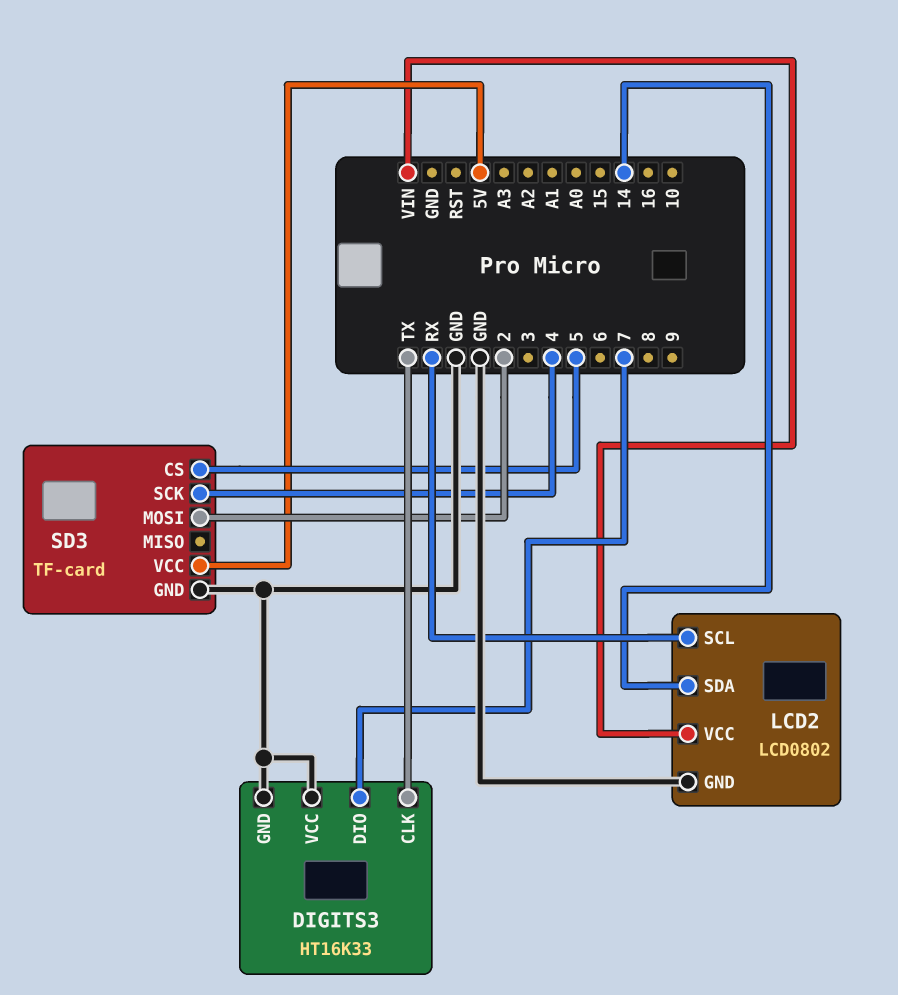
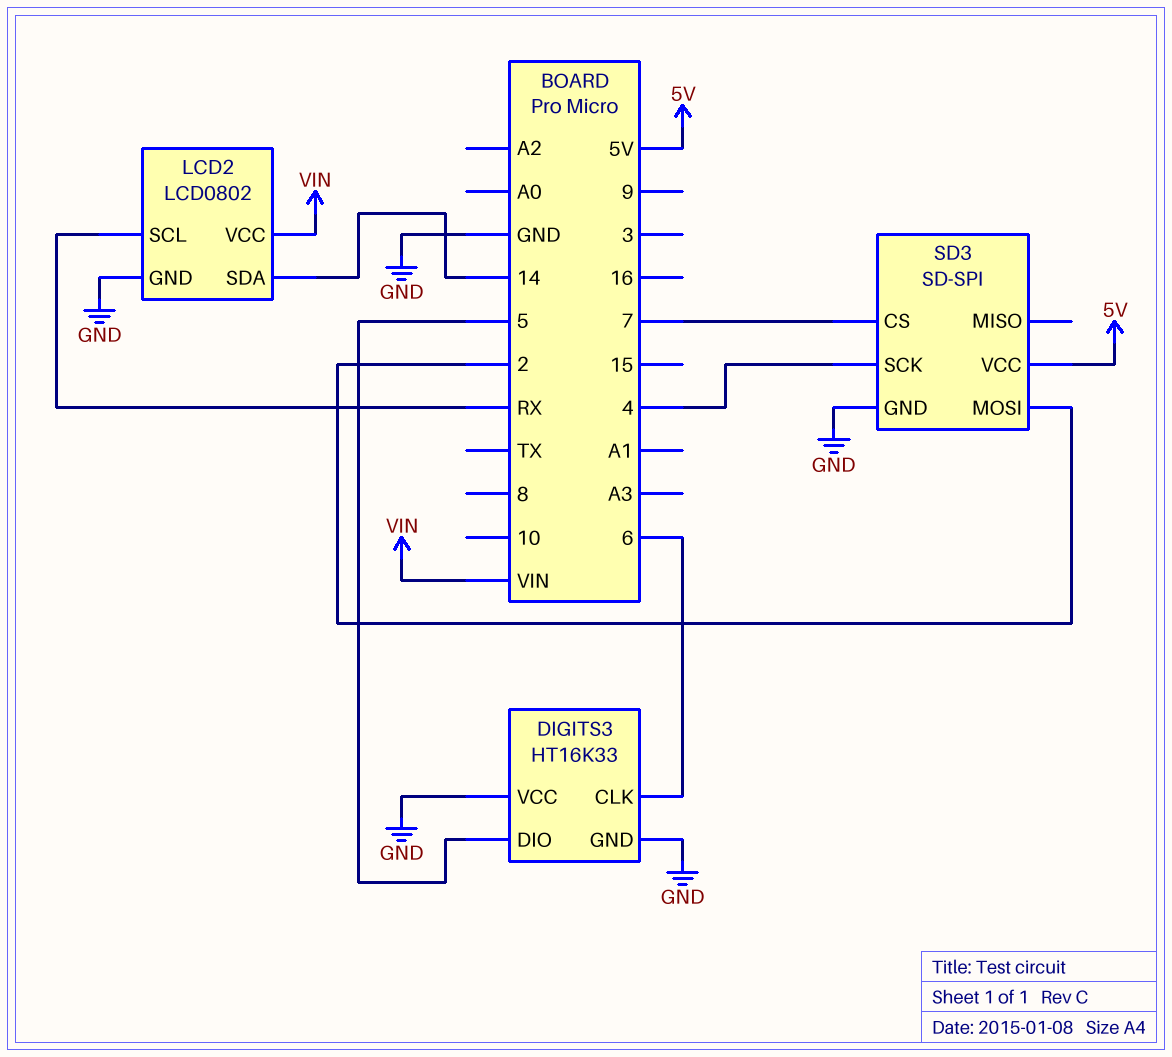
DIGITS3 pin CLK: TX -> 6
DIGITS3 pin DIO: 7 -> 5
SD3: TF-card -> SD-SPI
SD3 pin CS: 5 -> 7

